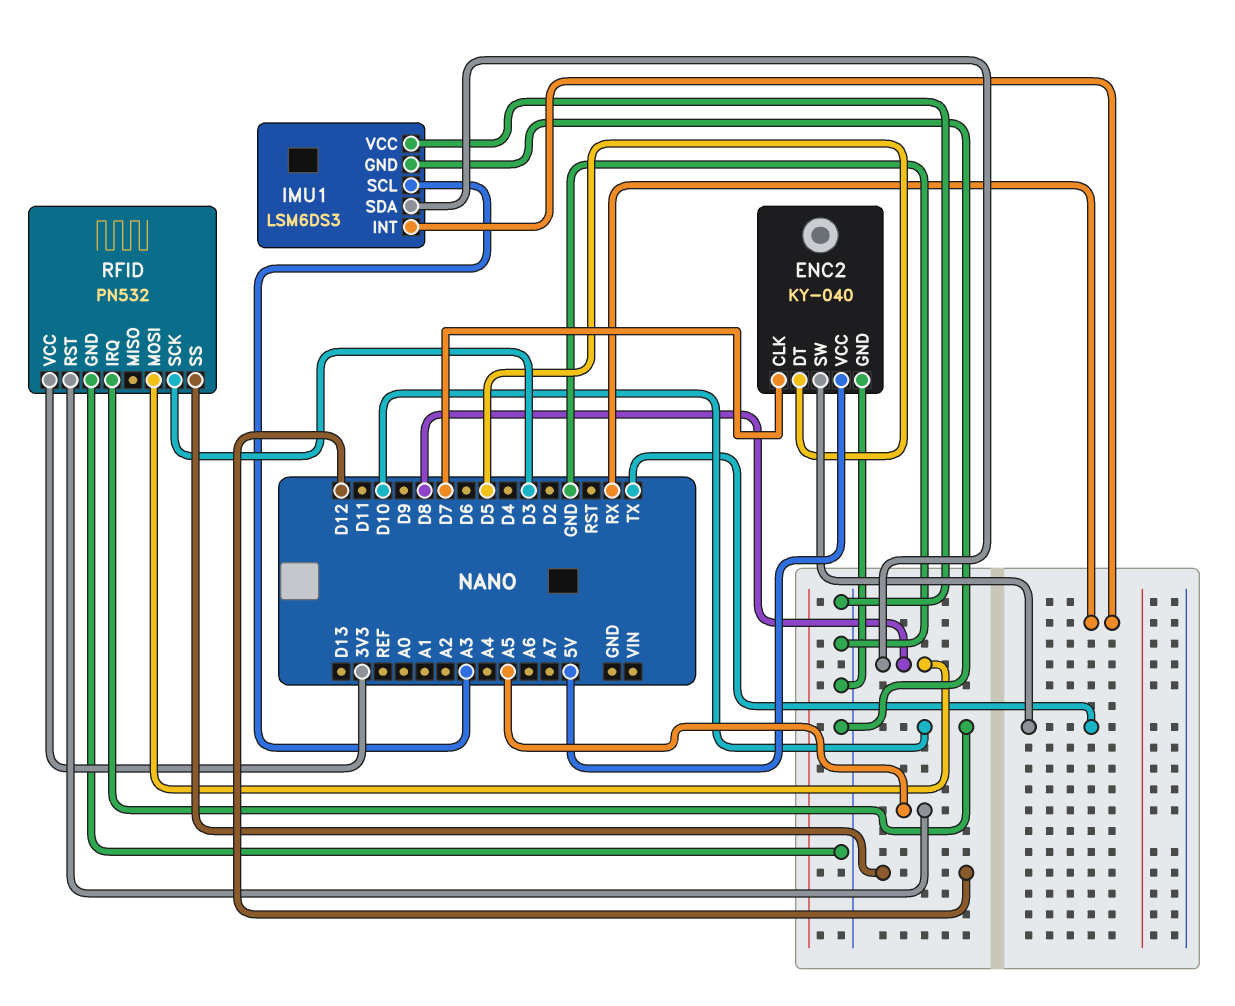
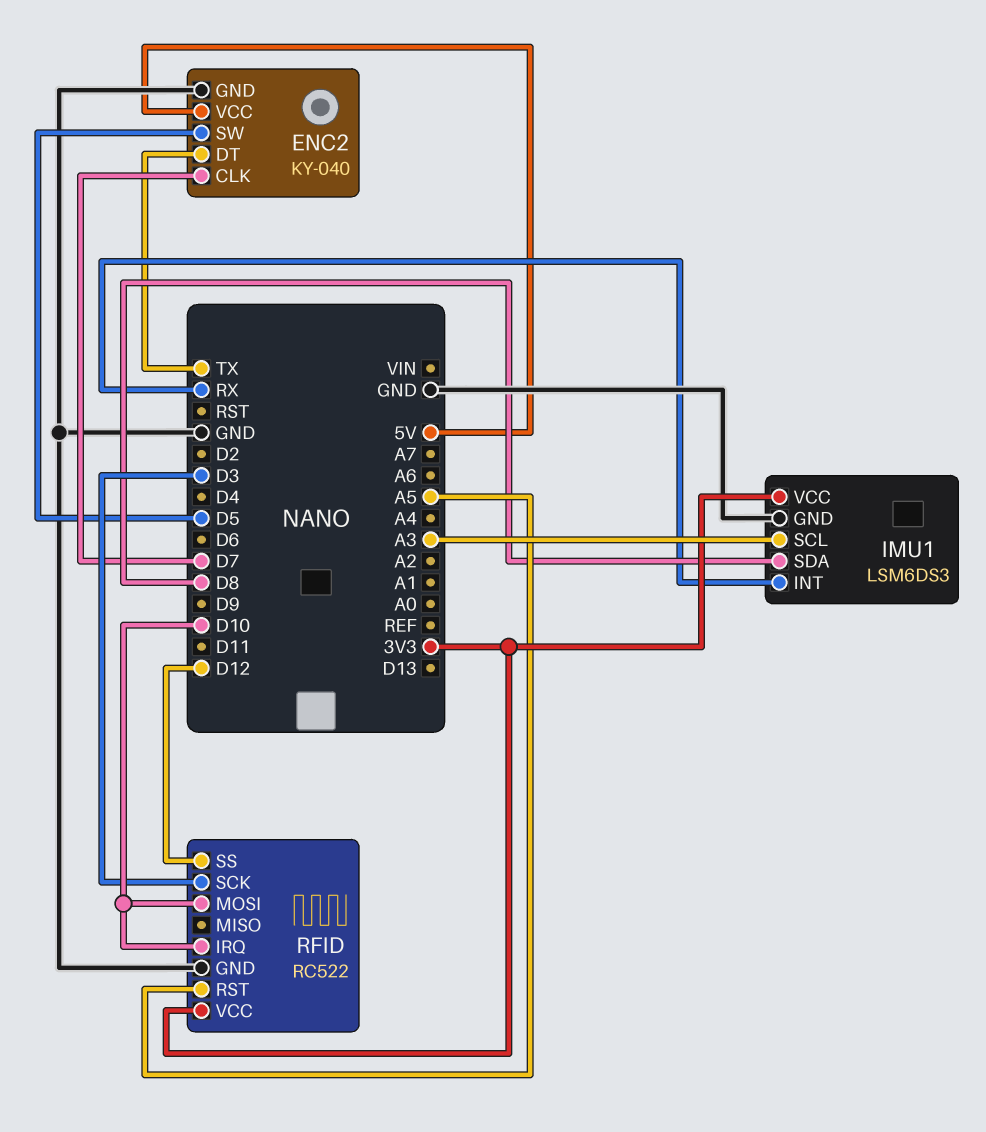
ENC2 pin DT: D5 -> TX
ENC2 pin SW: TX -> D5
IMU1 pin VCC: GND -> 3V3
RFID: PN532 -> RC522
RFID pin MOSI: D8 -> D10

